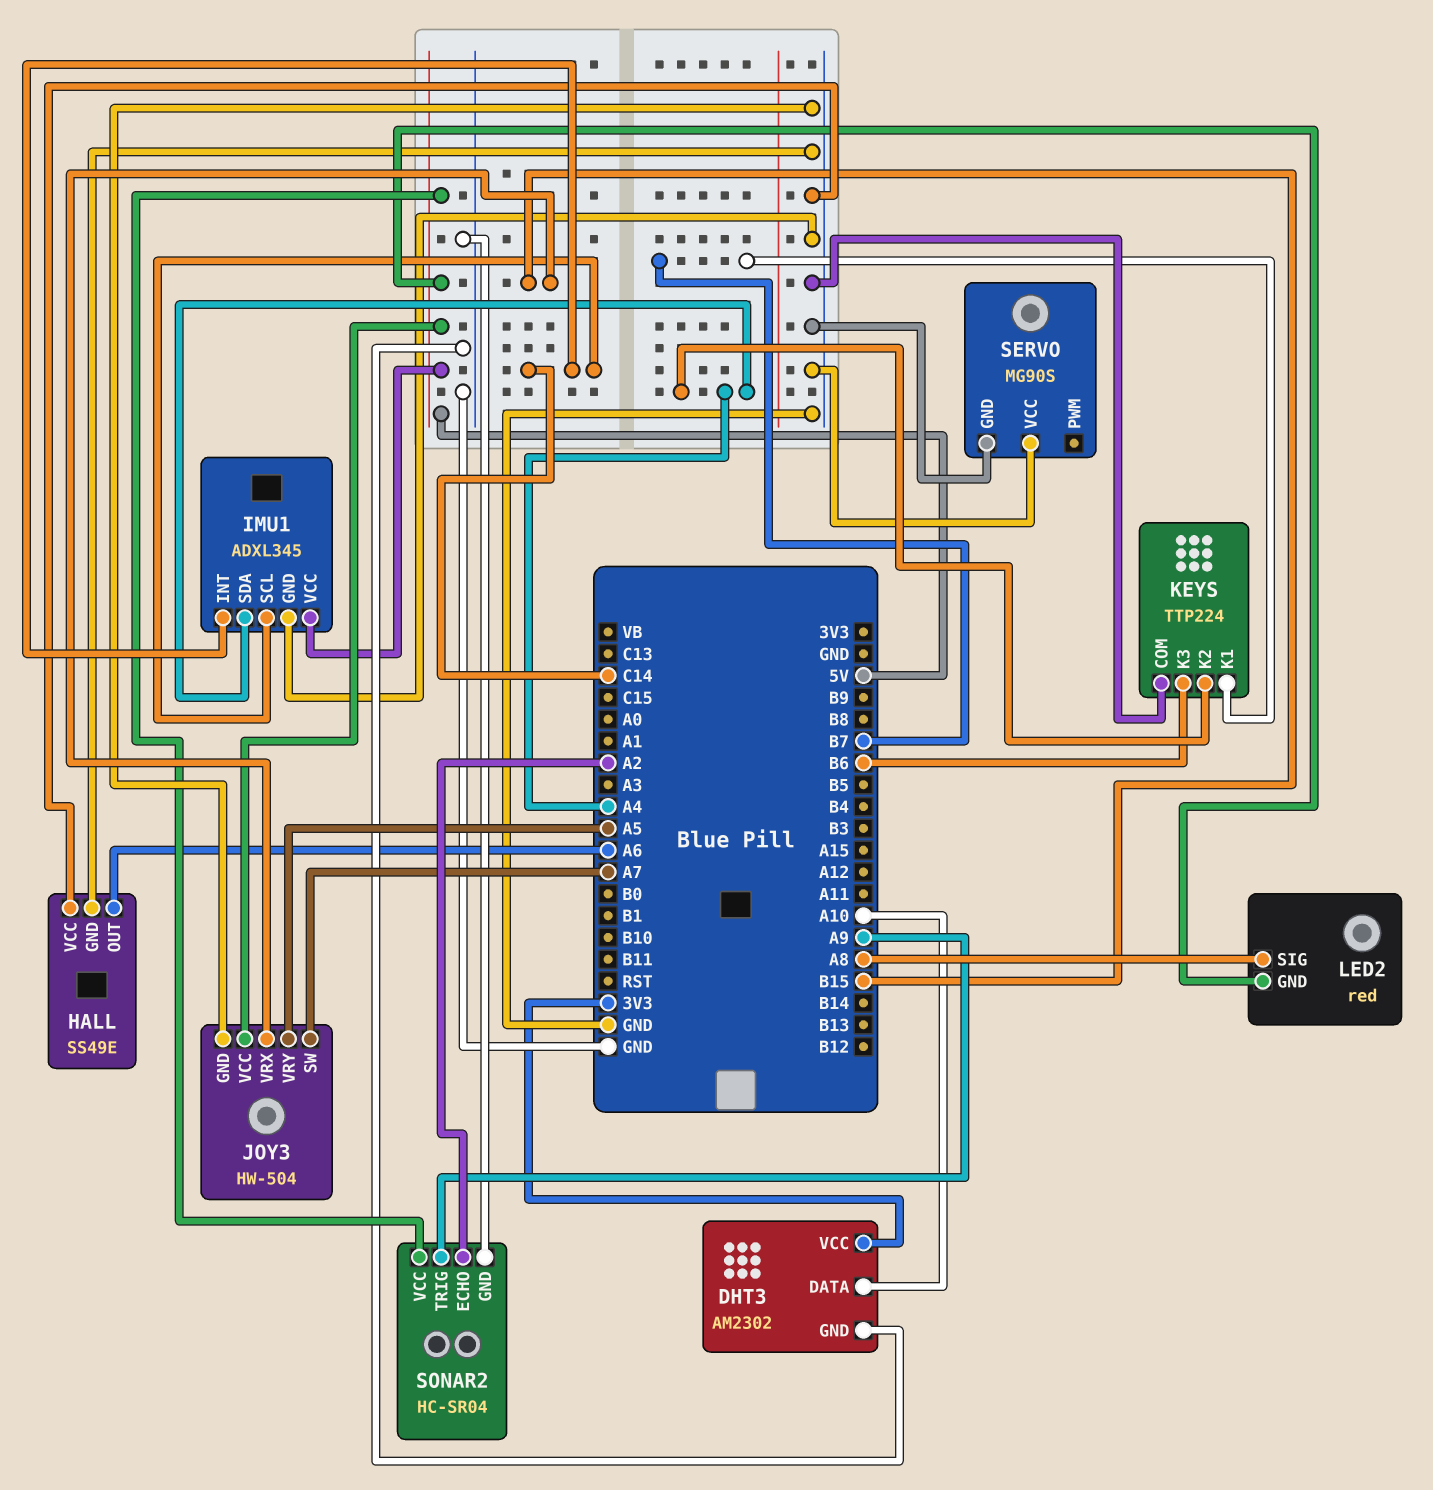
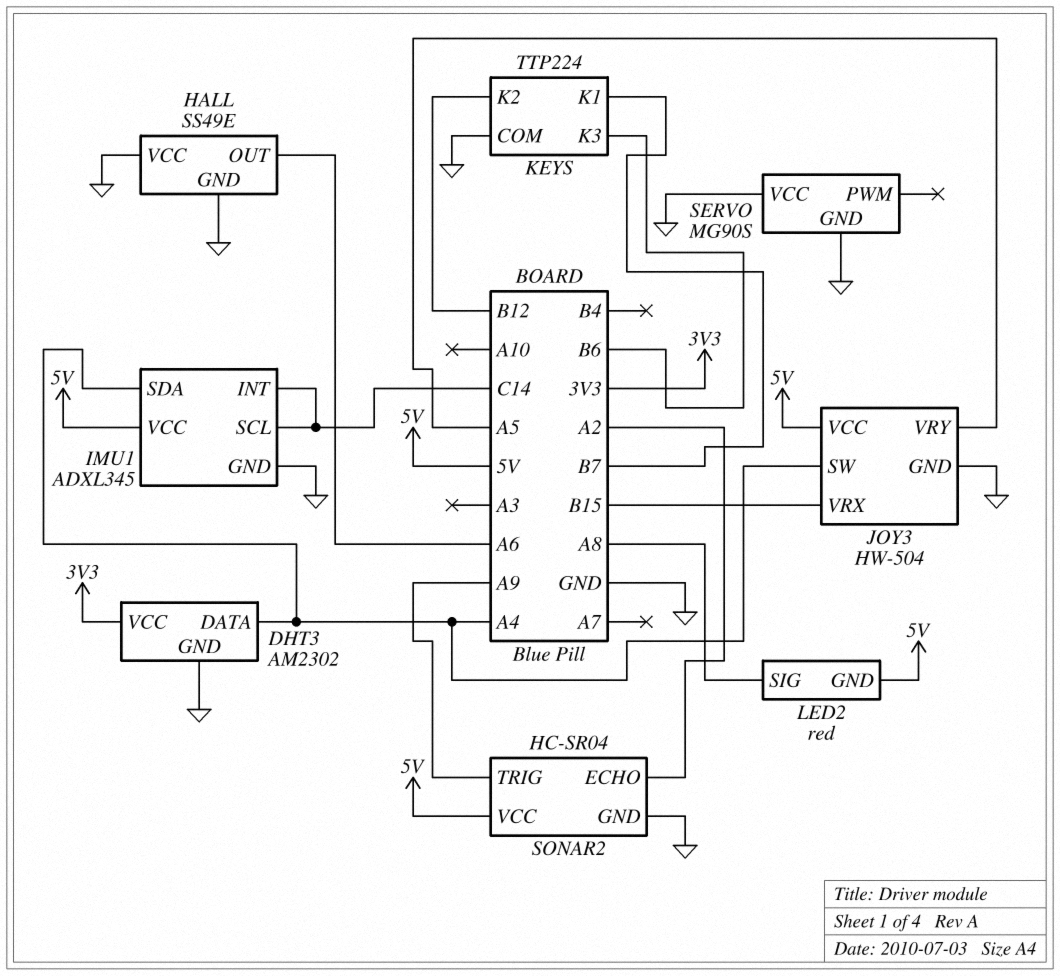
DHT3 pin DATA: A10 -> A4
JOY3 pin SW: A7 -> A4
KEYS pin K2: A4 -> B12

